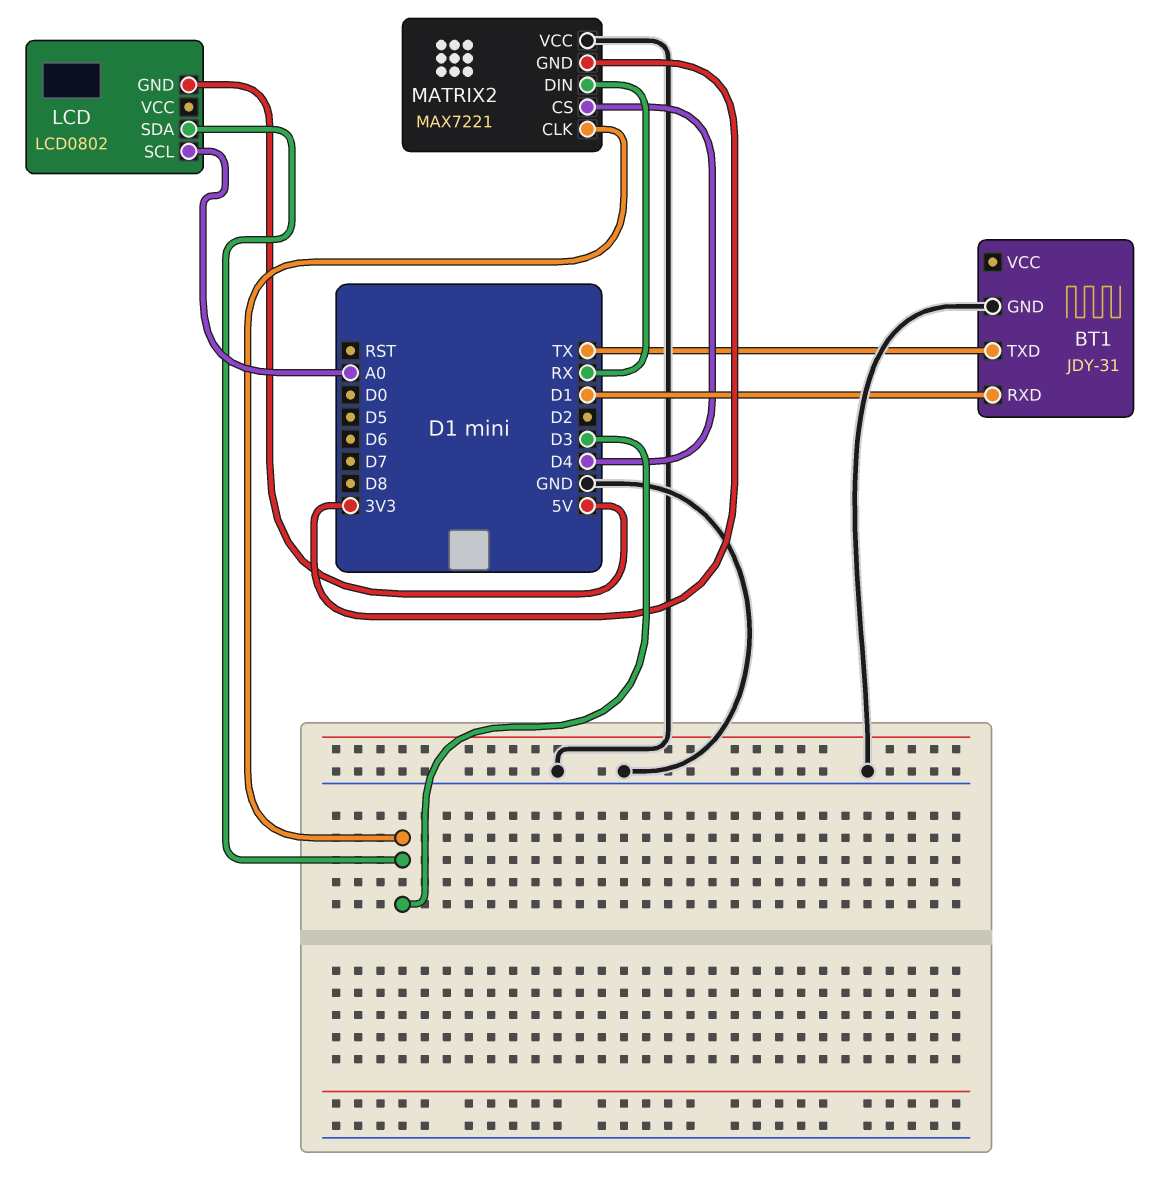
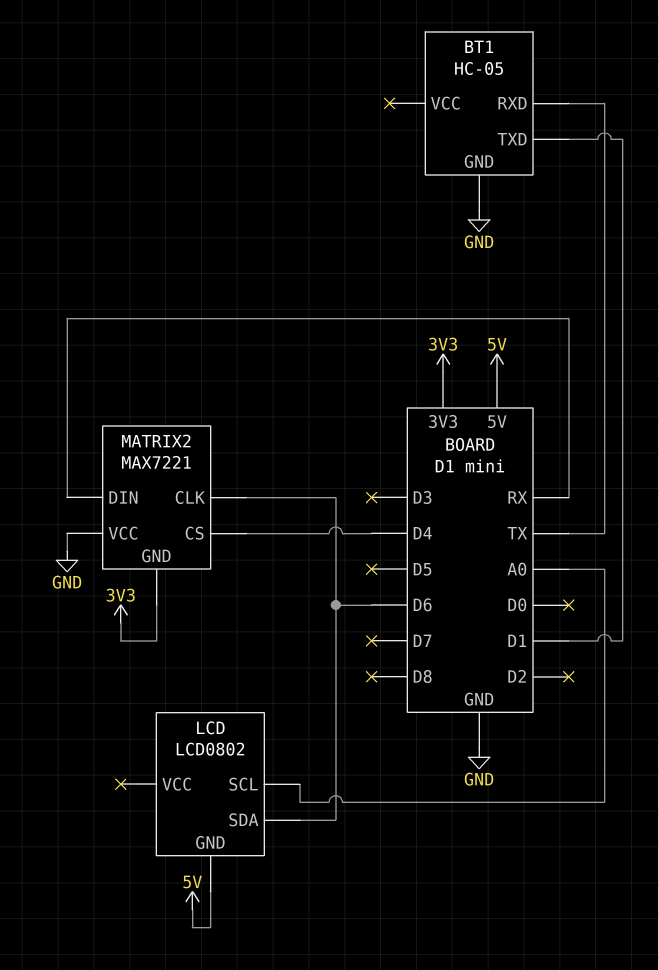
BT1: JDY-31 -> HC-05
BT1 pin RXD: D1 -> TX
BT1 pin TXD: TX -> D1
LCD pin SDA: D3 -> D6
MATRIX2 pin CLK: D3 -> D6

